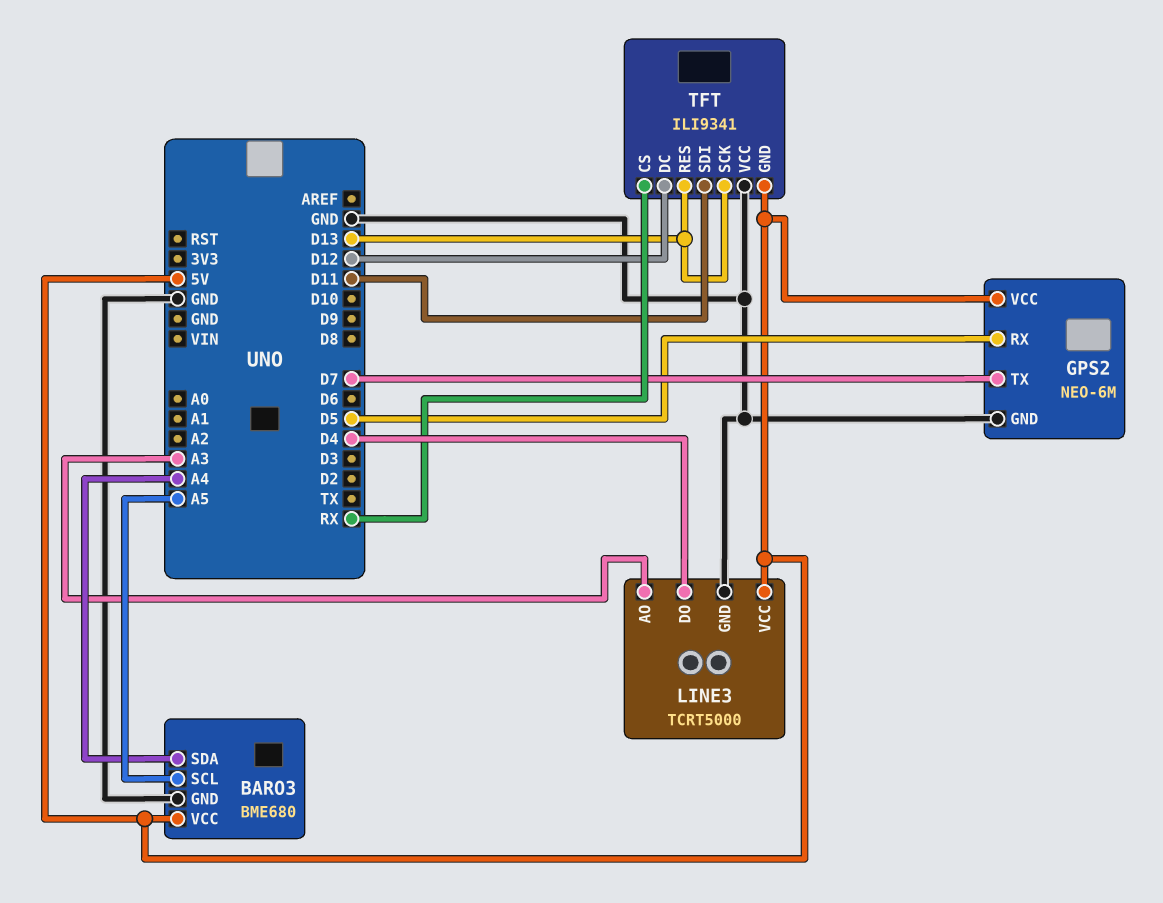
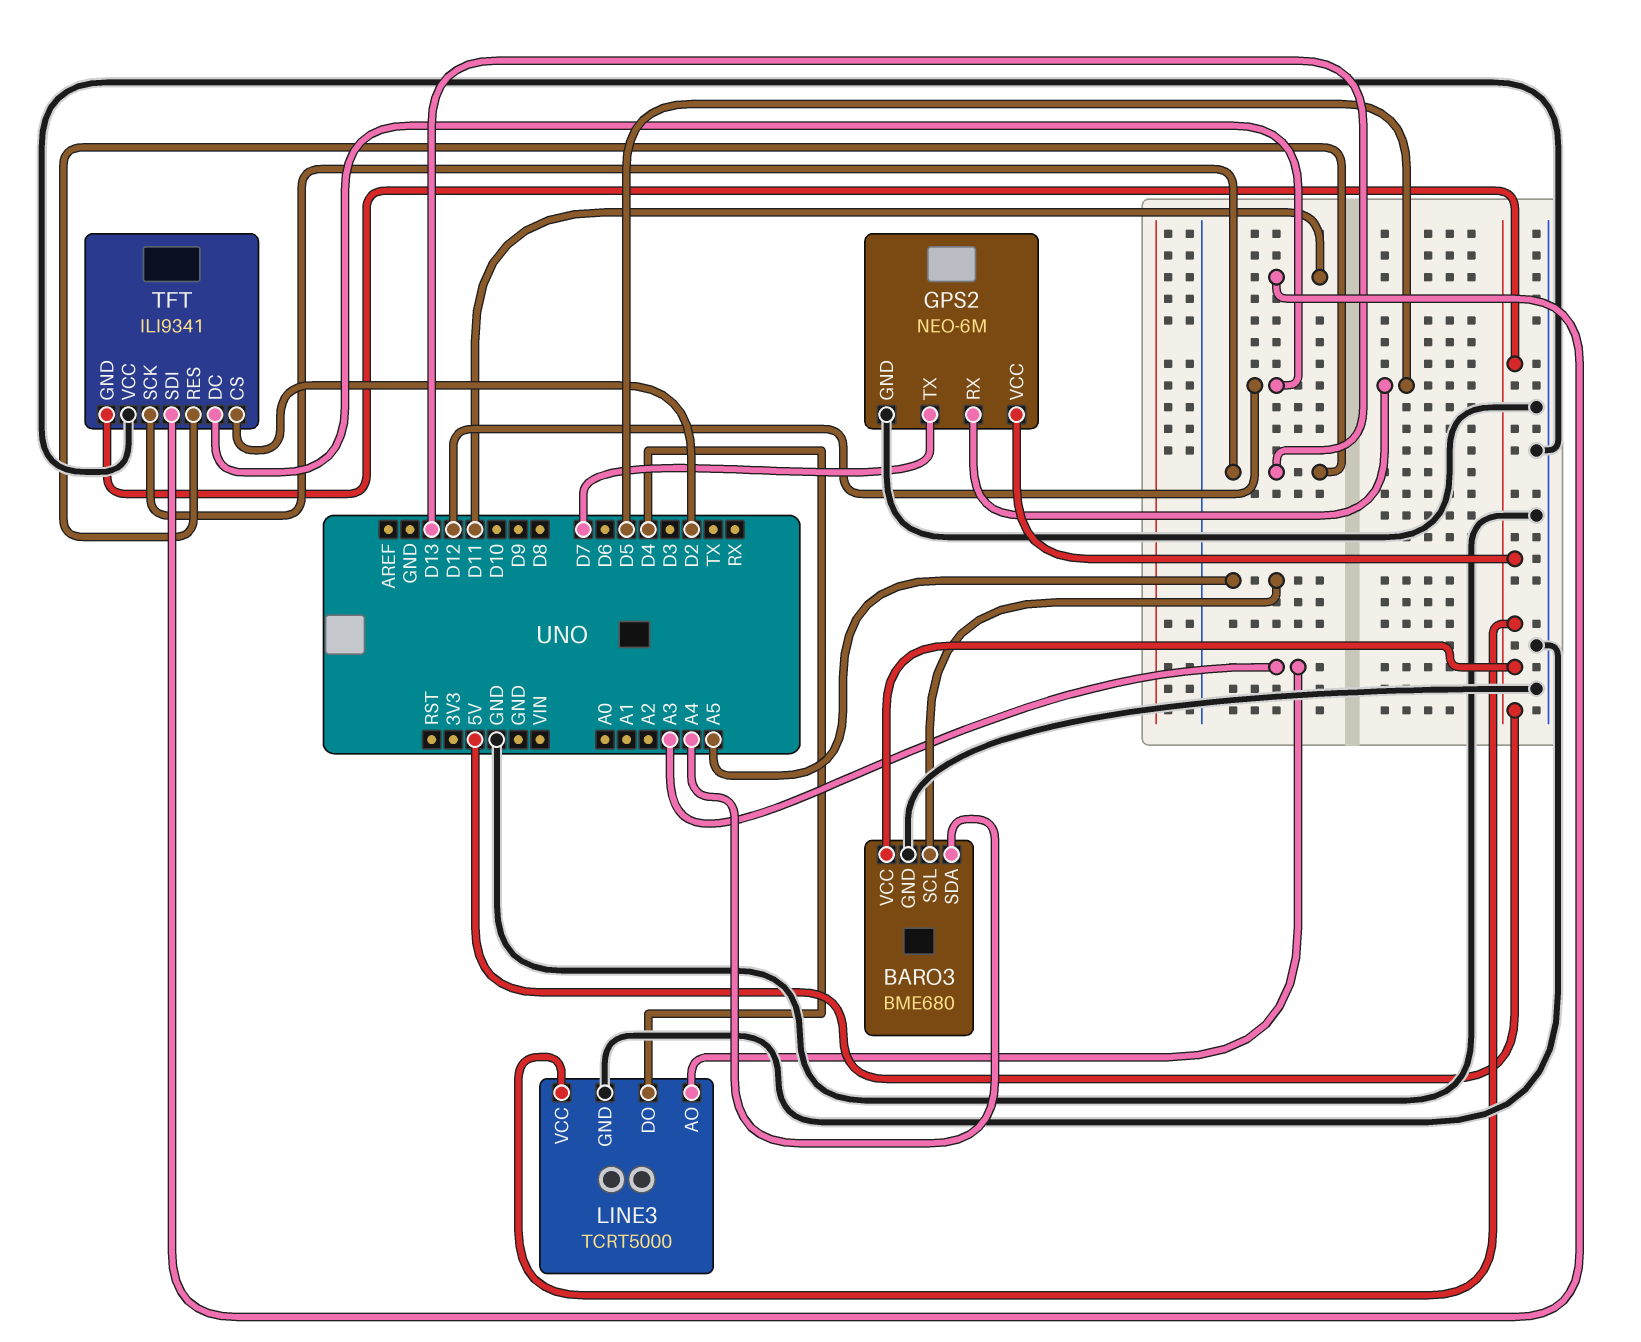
TFT pin CS: RX -> D2

